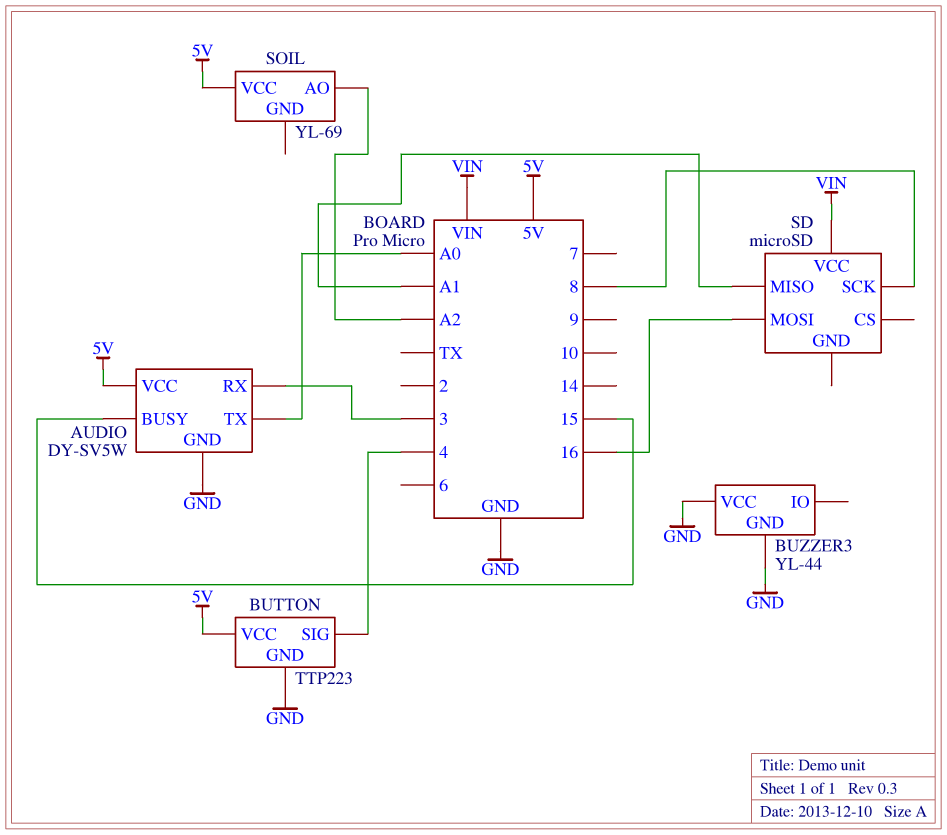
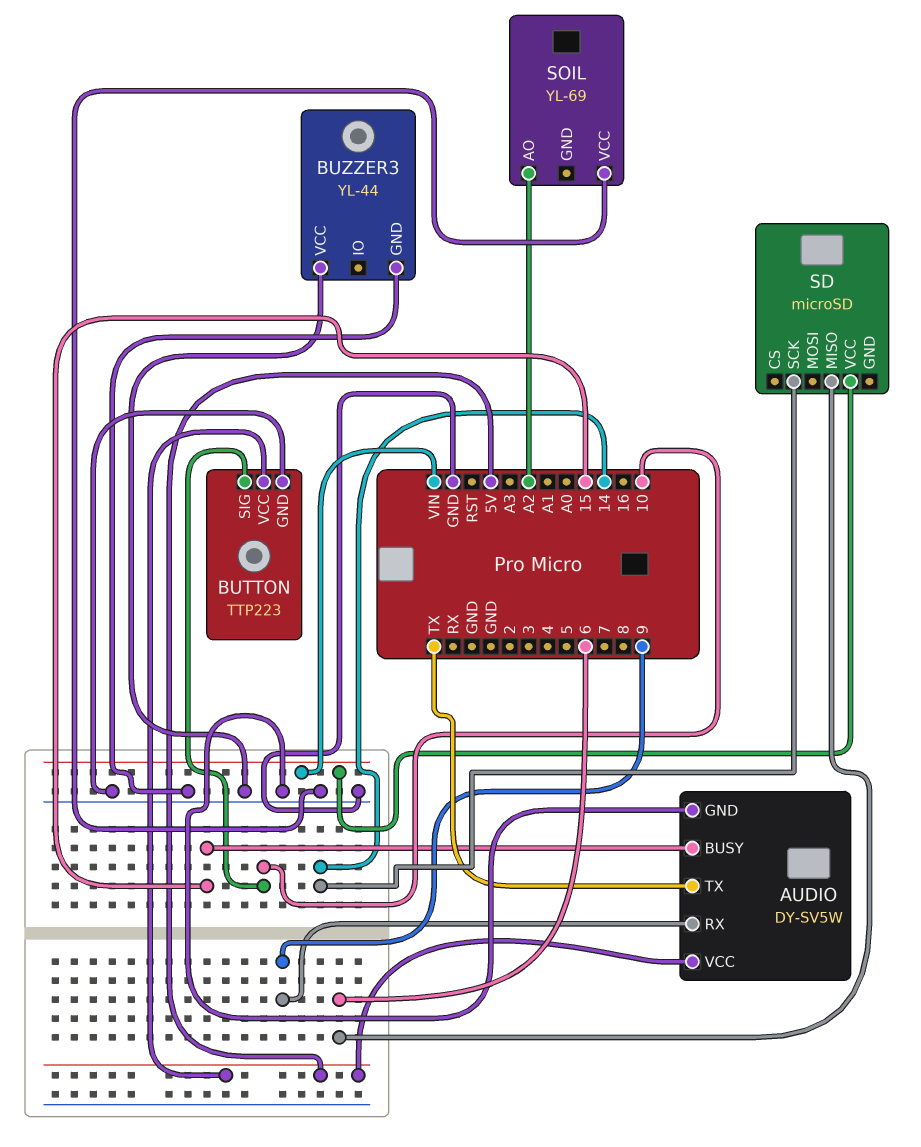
AUDIO pin RX: 3 -> 9
AUDIO pin TX: A0 -> TX
BUTTON pin SIG: 4 -> 10
SD pin MISO: A1 -> 6
SD pin MOSI: 16 -> none
SD pin SCK: 8 -> 14
SOIL pin VCC: 5V -> GND

